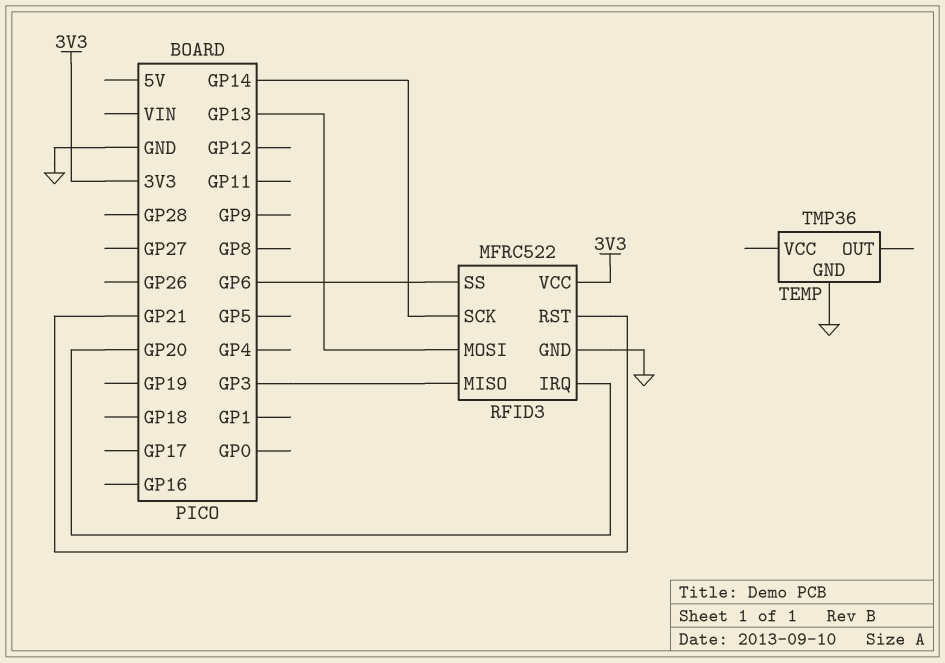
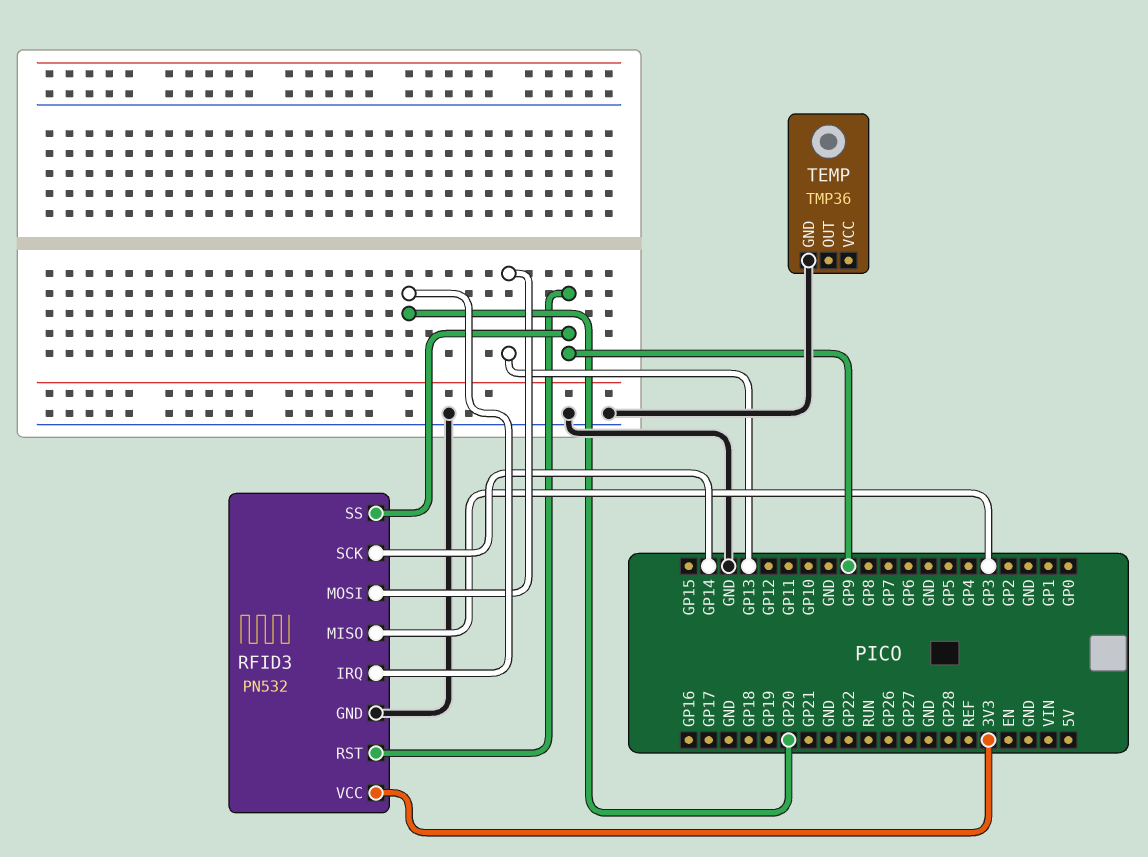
RFID3: MFRC522 -> PN532
RFID3 pin RST: GP21 -> GP9
RFID3 pin SS: GP6 -> GP9

